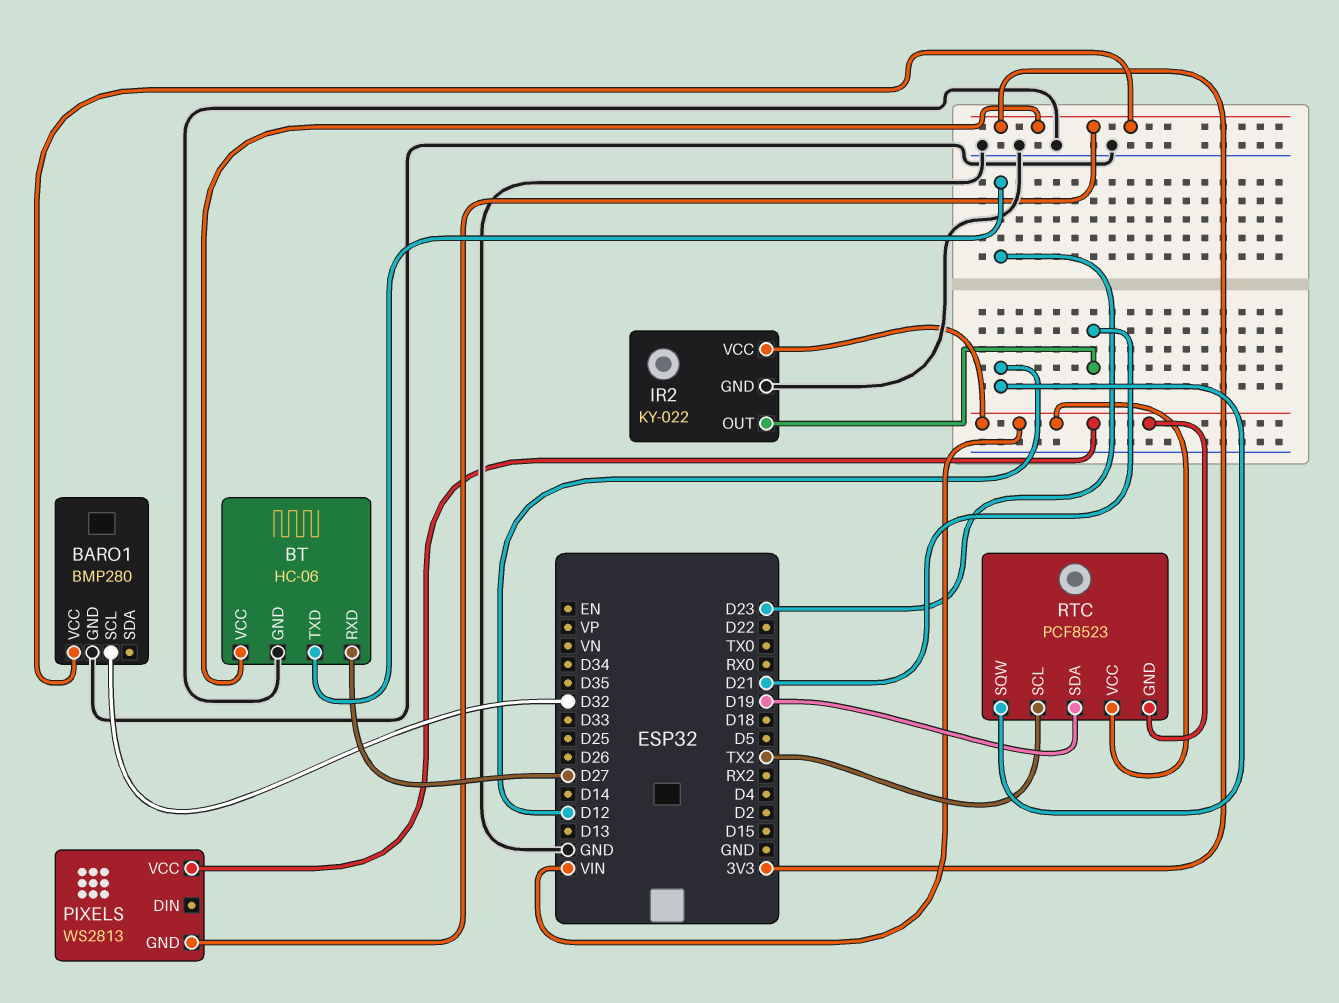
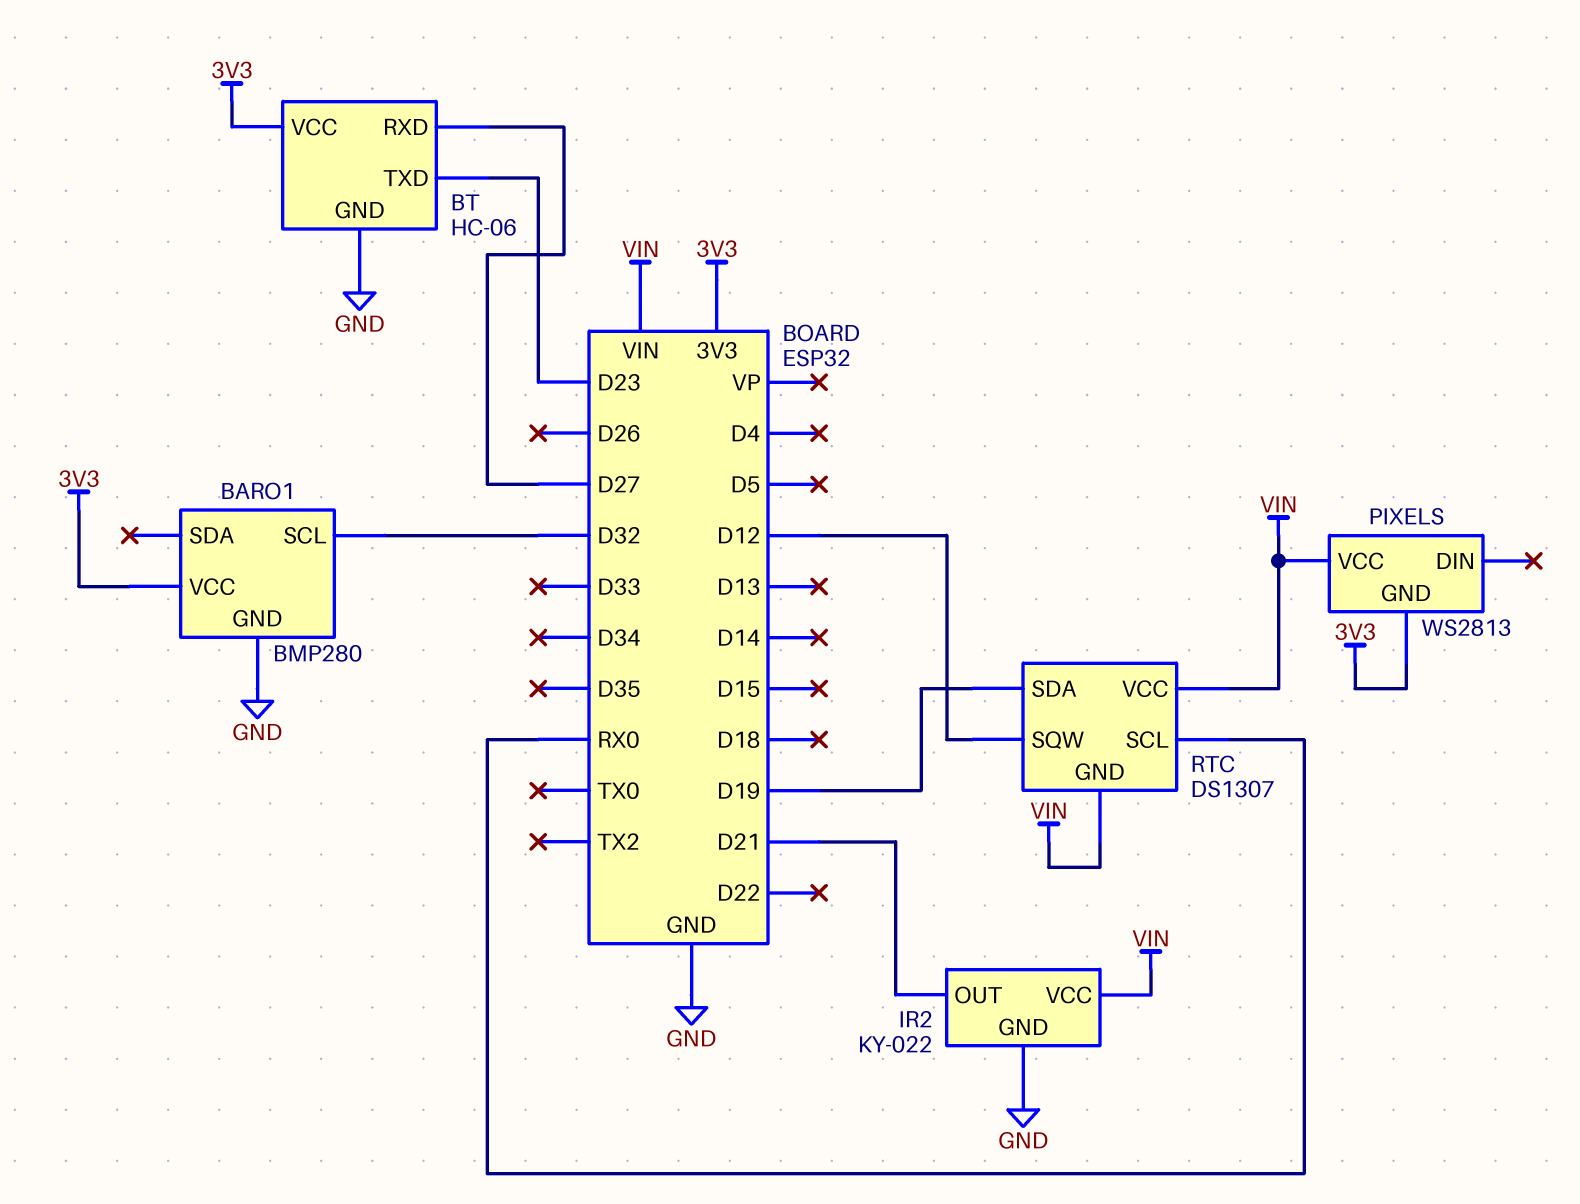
RTC: PCF8523 -> DS1307
RTC pin SCL: TX2 -> RX0

